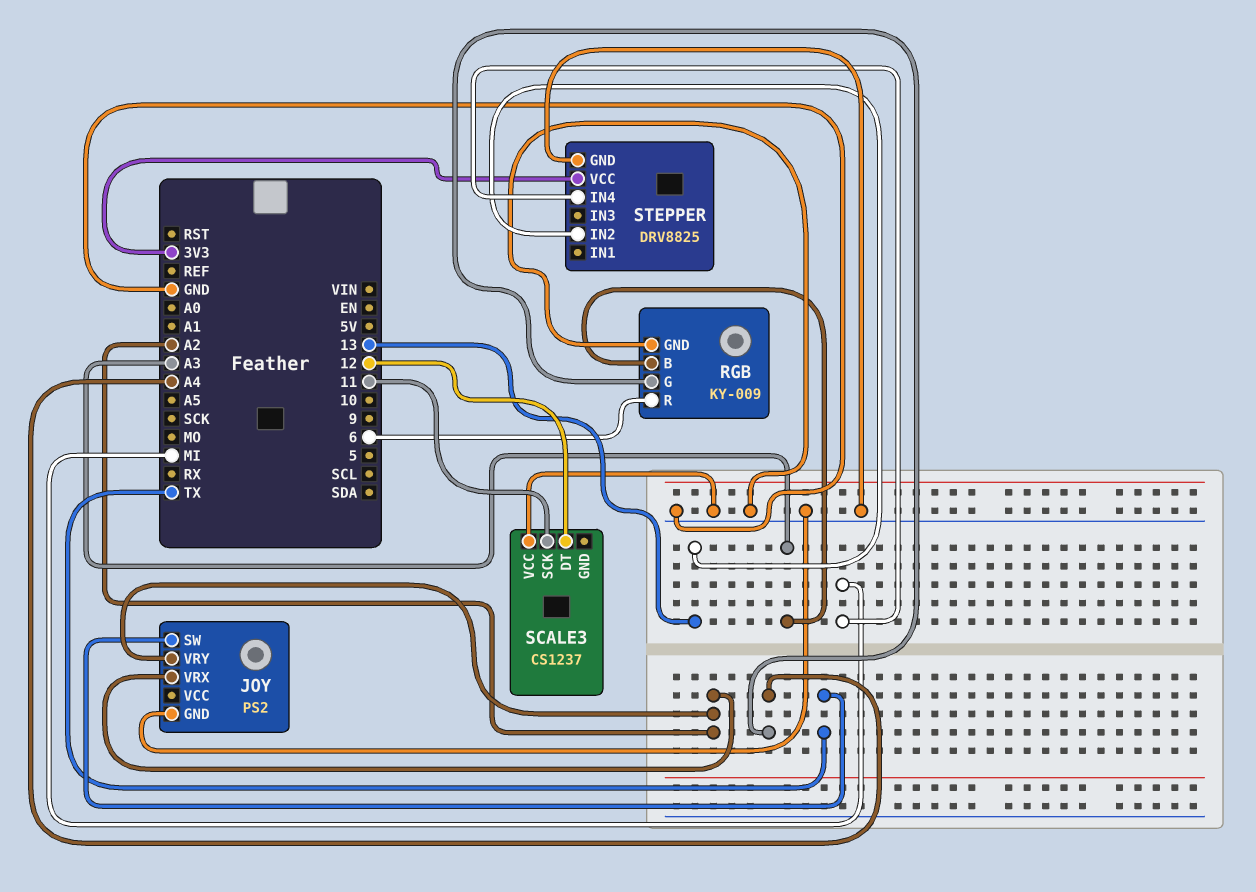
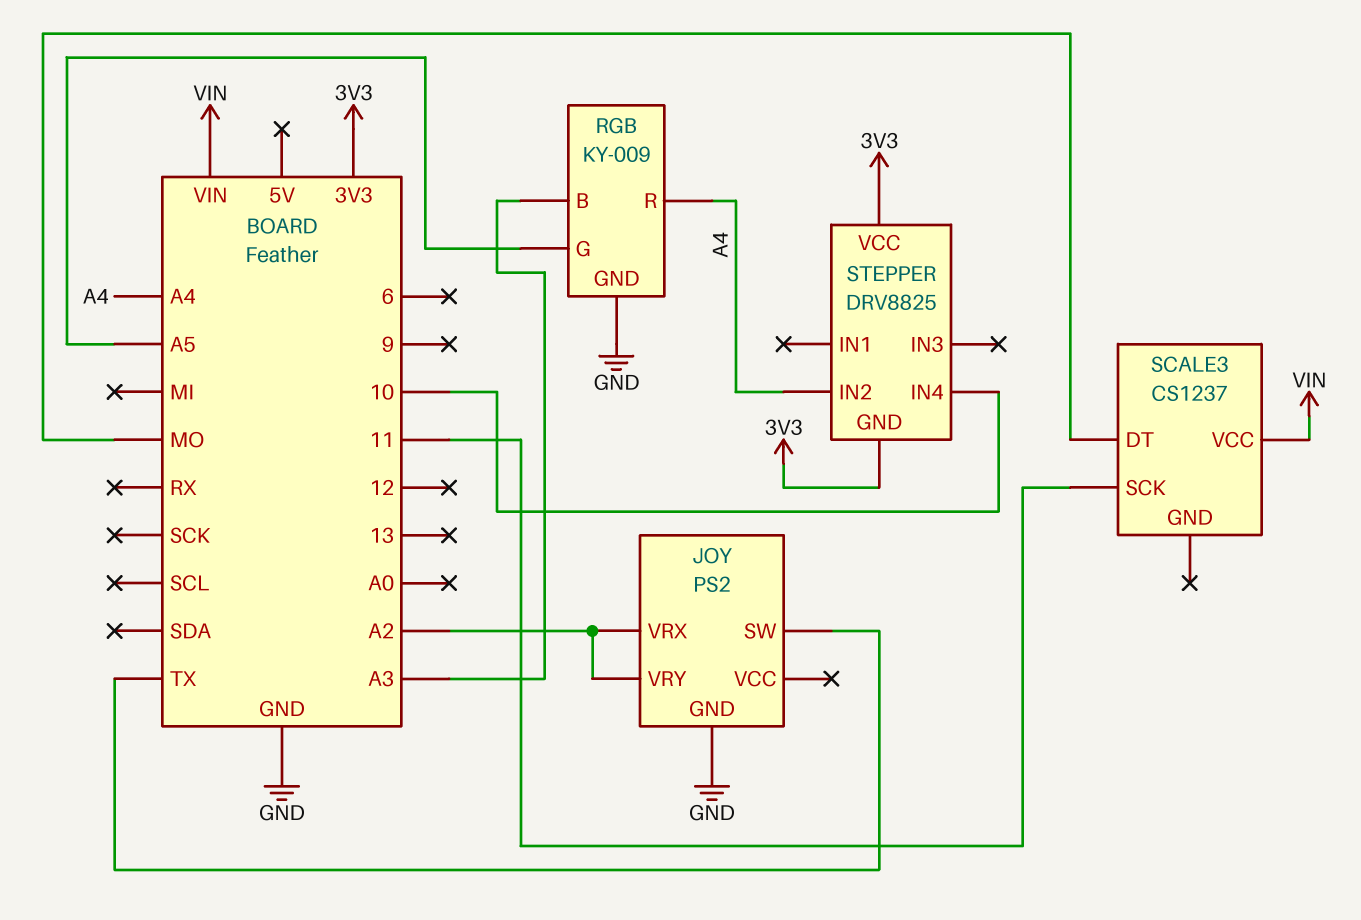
RGB pin G: A4 -> A5
RGB pin R: 6 -> A4
SCALE3 pin DT: 12 -> MO
SCALE3 pin VCC: GND -> VIN
STEPPER pin GND: GND -> 3V3
STEPPER pin IN2: 13 -> A4
STEPPER pin IN4: MI -> 10

